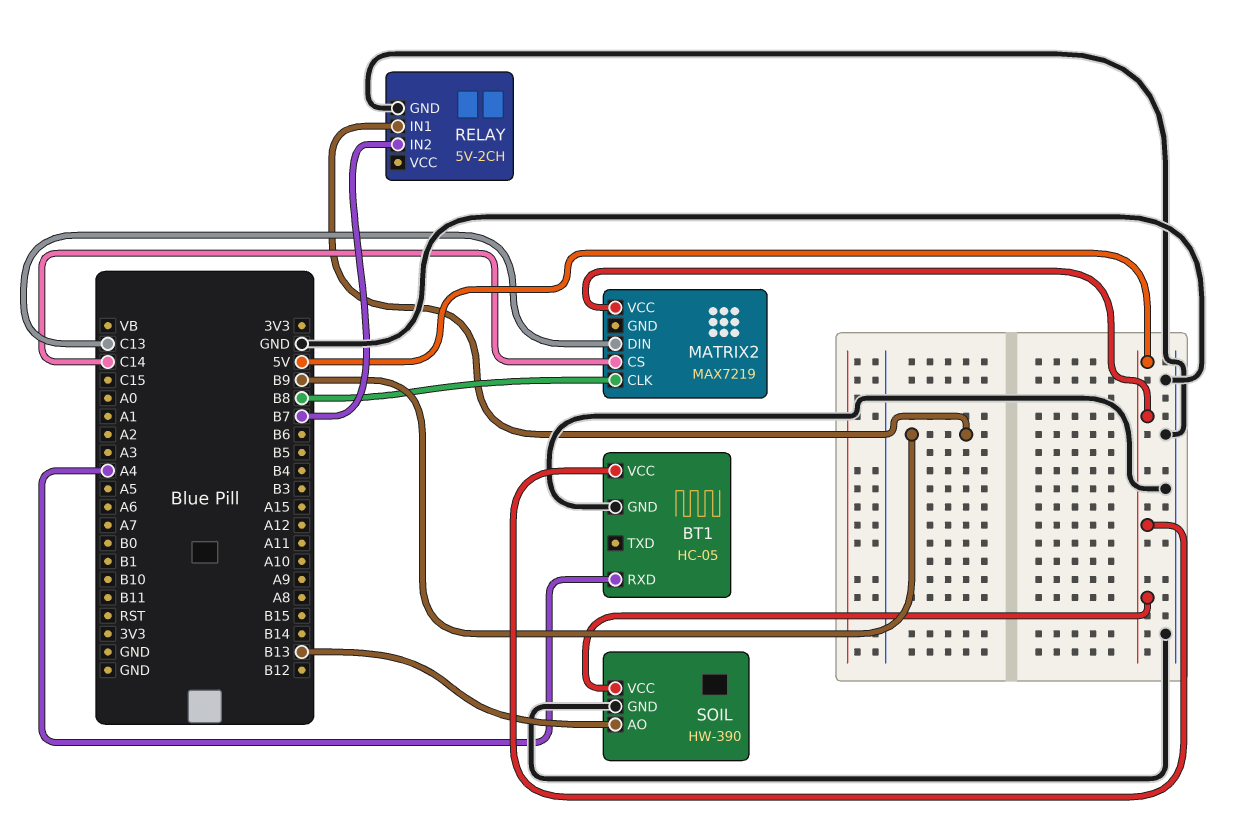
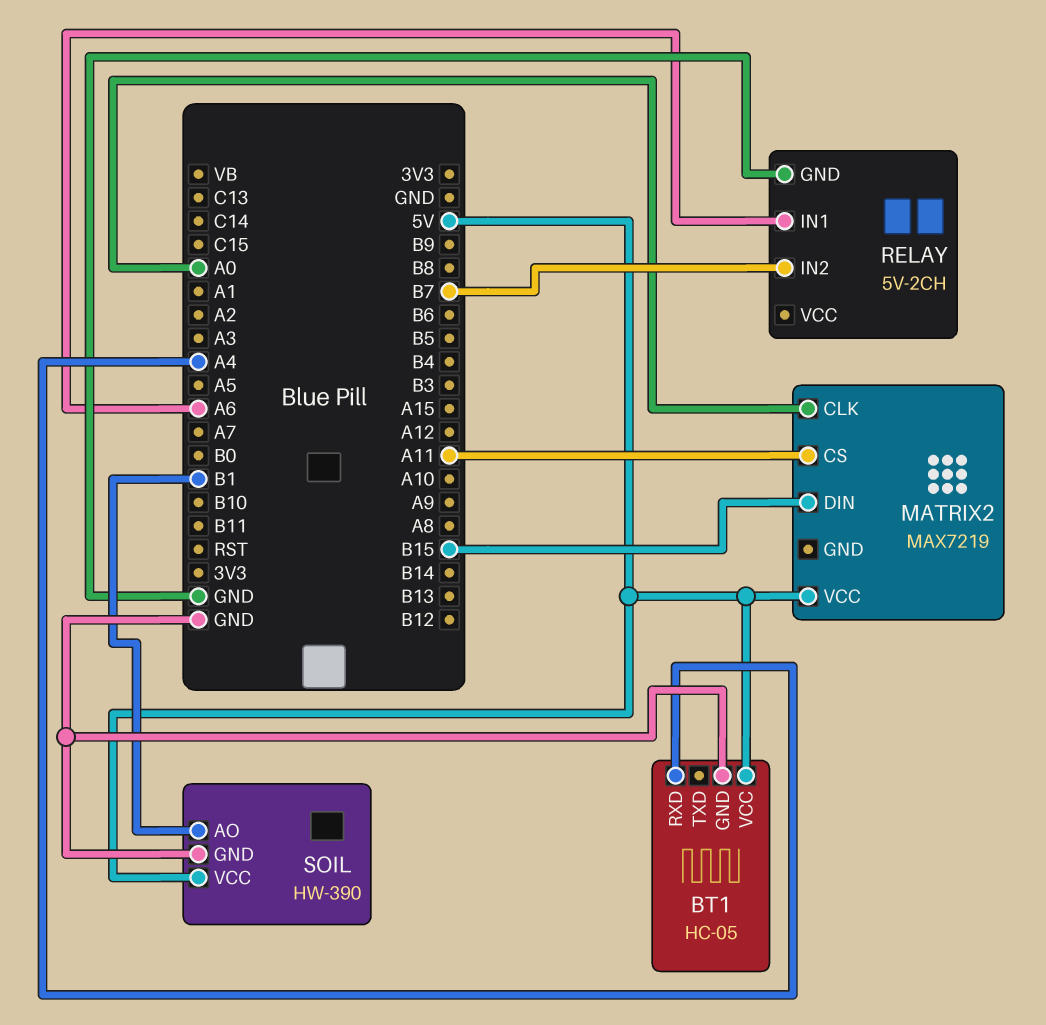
MATRIX2 pin CLK: B8 -> A0
MATRIX2 pin CS: C14 -> A11
MATRIX2 pin DIN: C13 -> B15
RELAY pin IN1: B9 -> A6
SOIL pin AO: B13 -> B1

